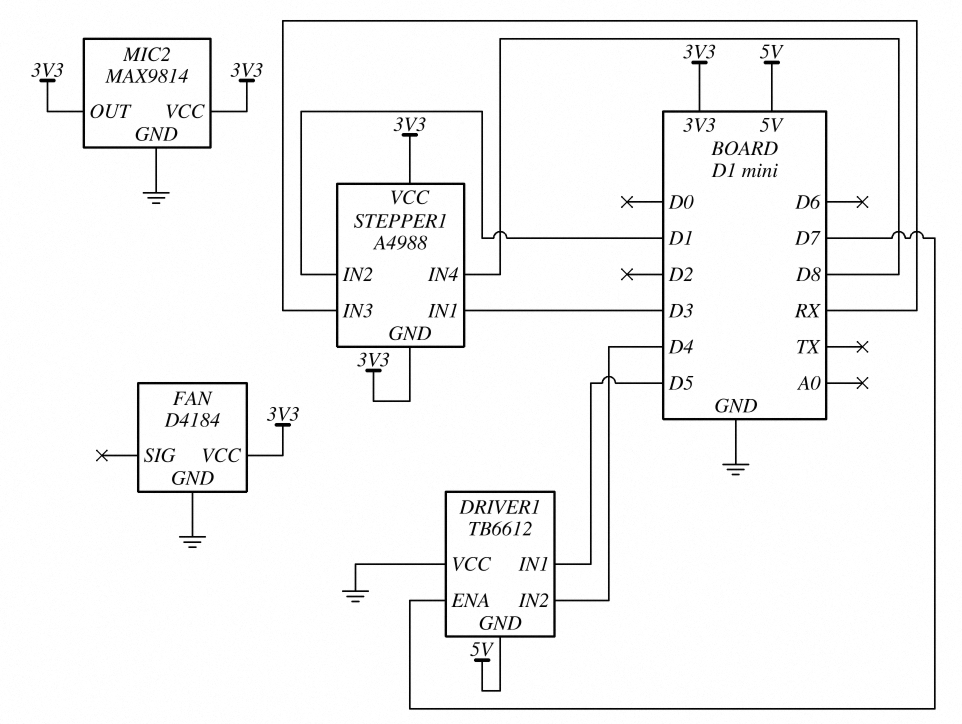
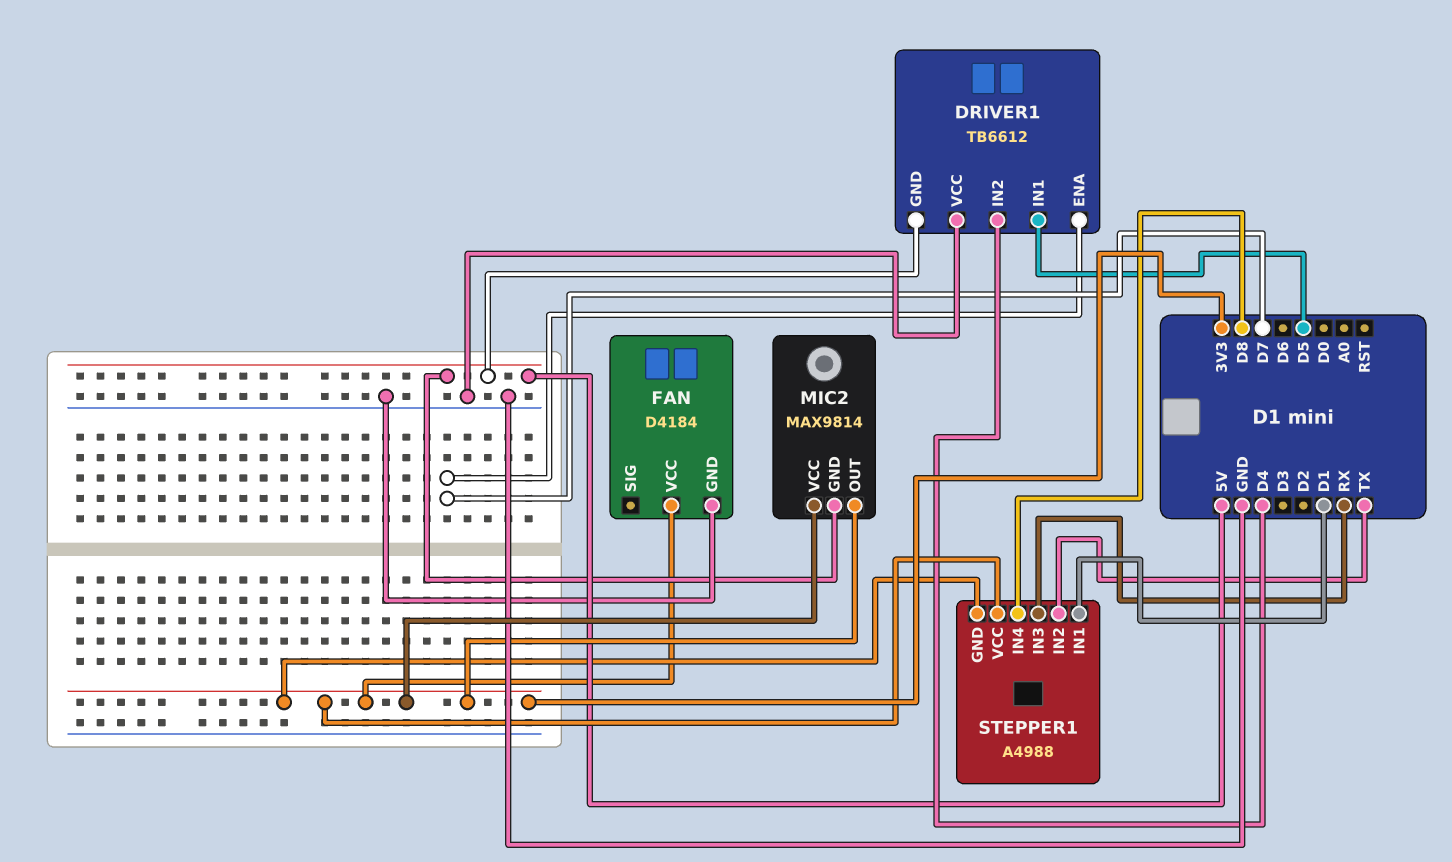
MIC2 pin GND: GND -> 5V
STEPPER1 pin IN1: D3 -> D1
STEPPER1 pin IN2: D1 -> TX

